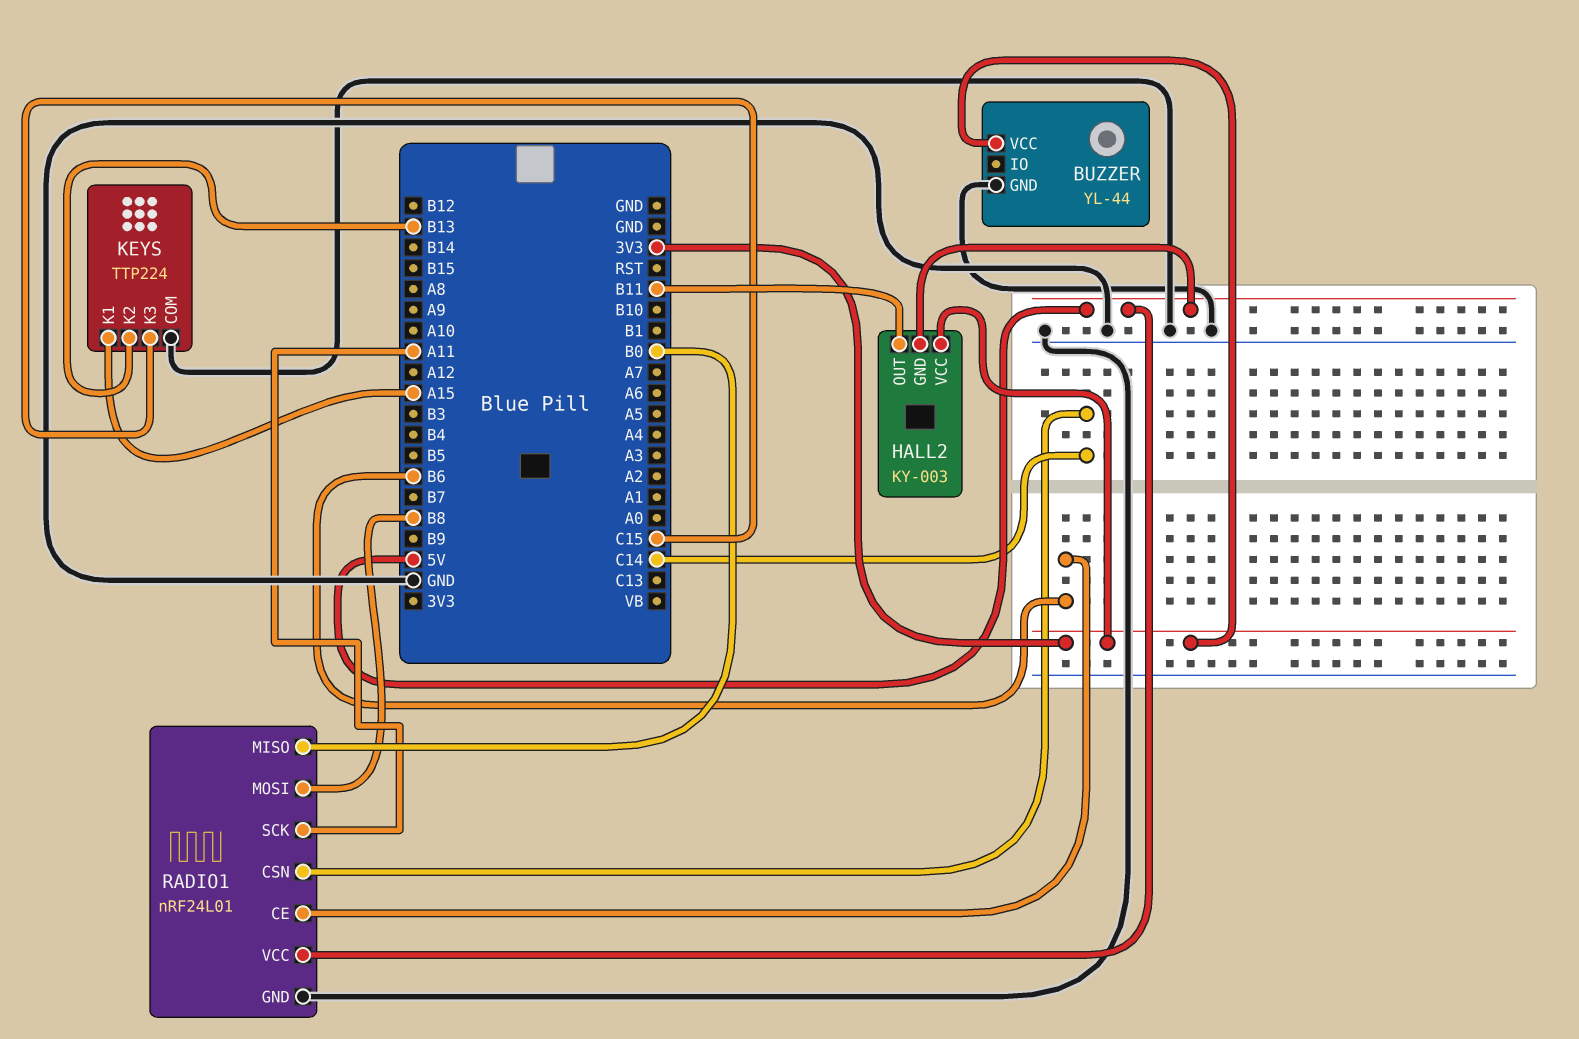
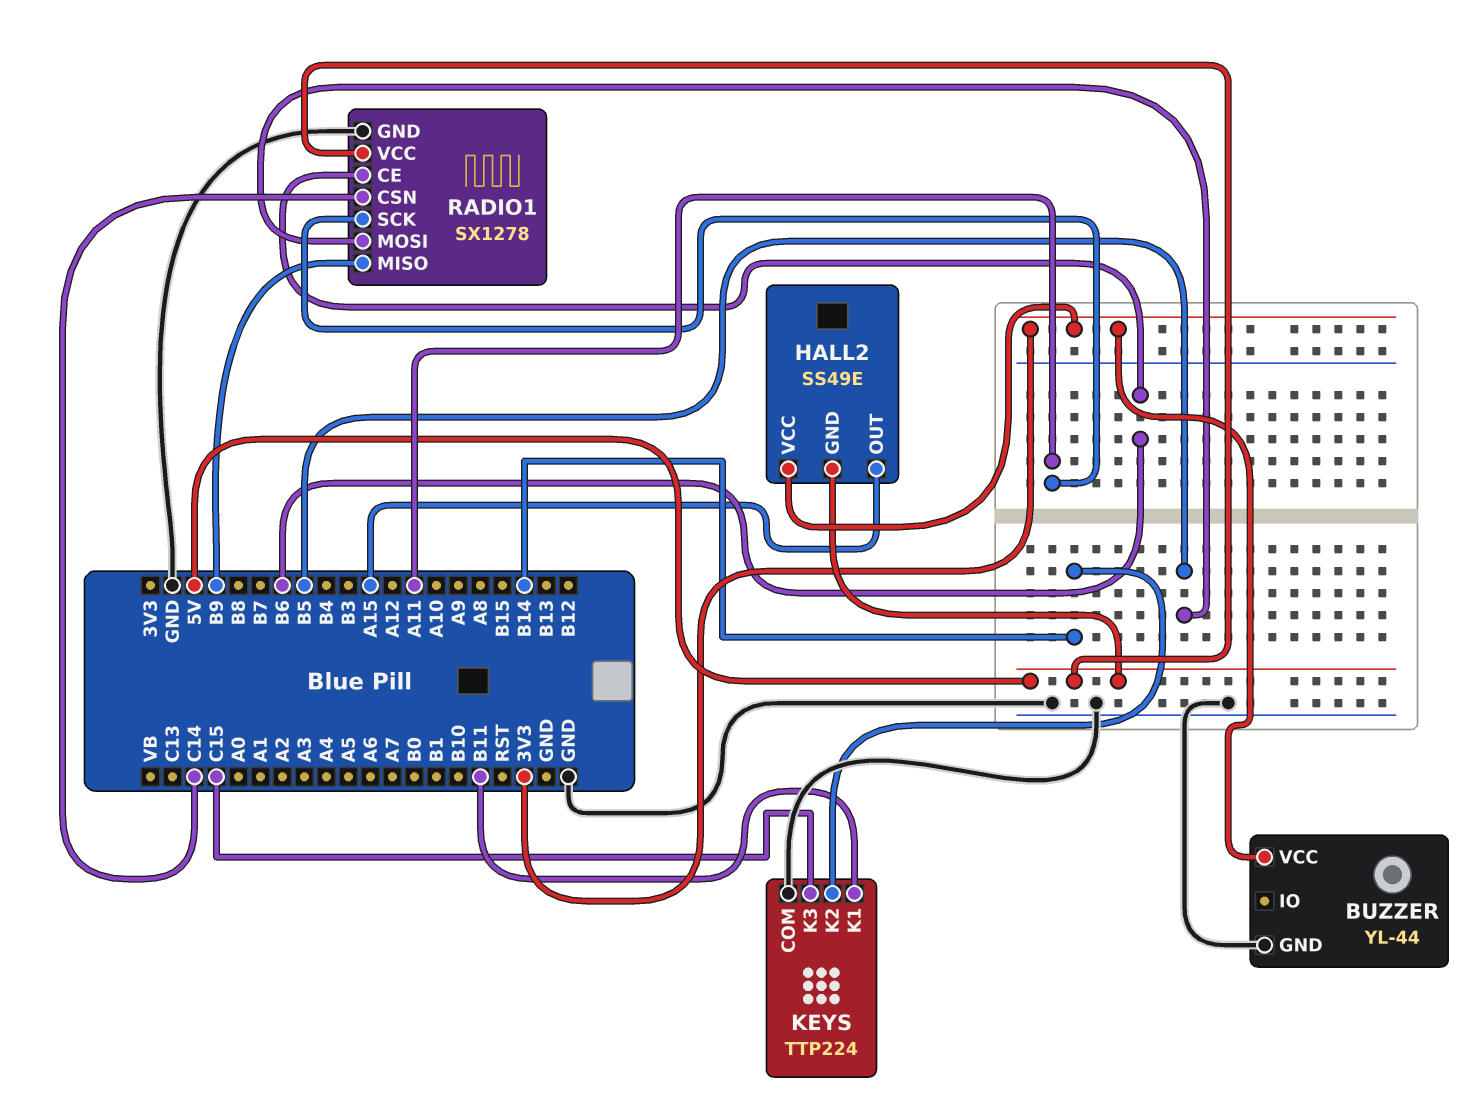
HALL2: KY-003 -> SS49E
HALL2 pin OUT: B11 -> A15
KEYS pin K1: A15 -> B11
KEYS pin K2: B13 -> B14
RADIO1: nRF24L01 -> SX1278
RADIO1 pin MISO: B0 -> B9
RADIO1 pin MOSI: B8 -> B5

